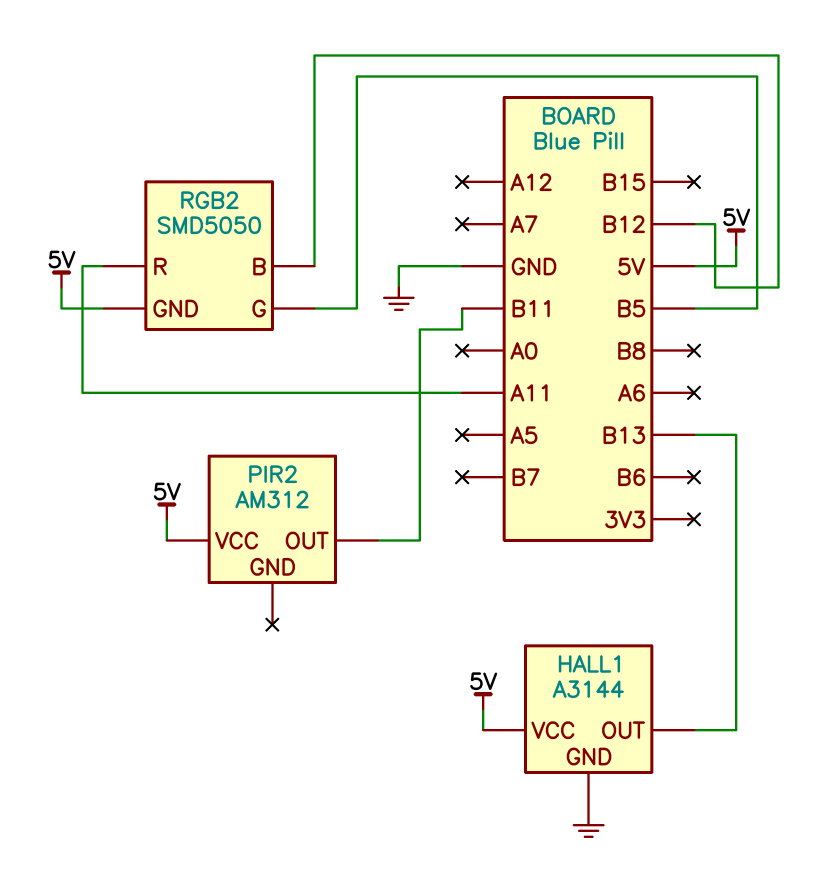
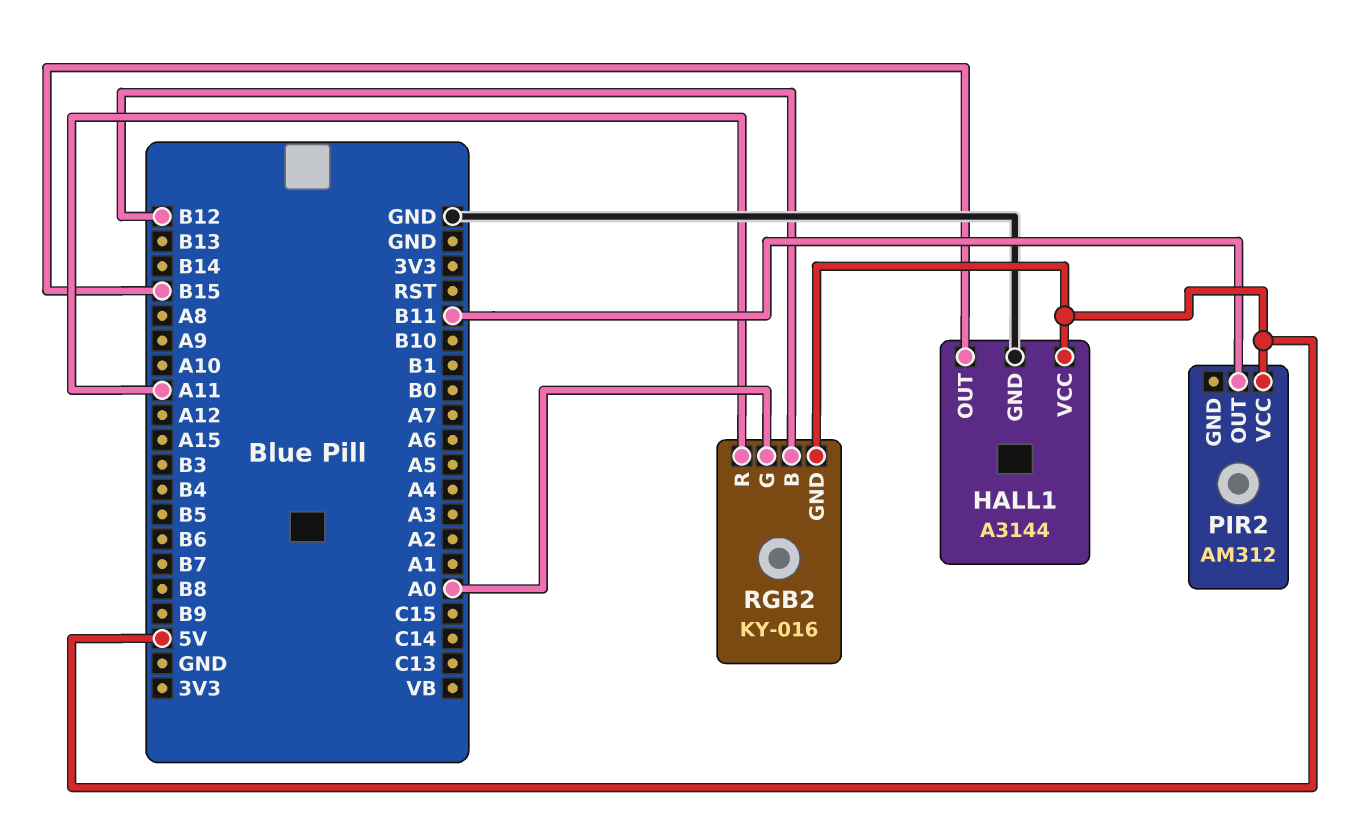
HALL1 pin OUT: B13 -> B15
RGB2: SMD5050 -> KY-016
RGB2 pin G: B5 -> A0

